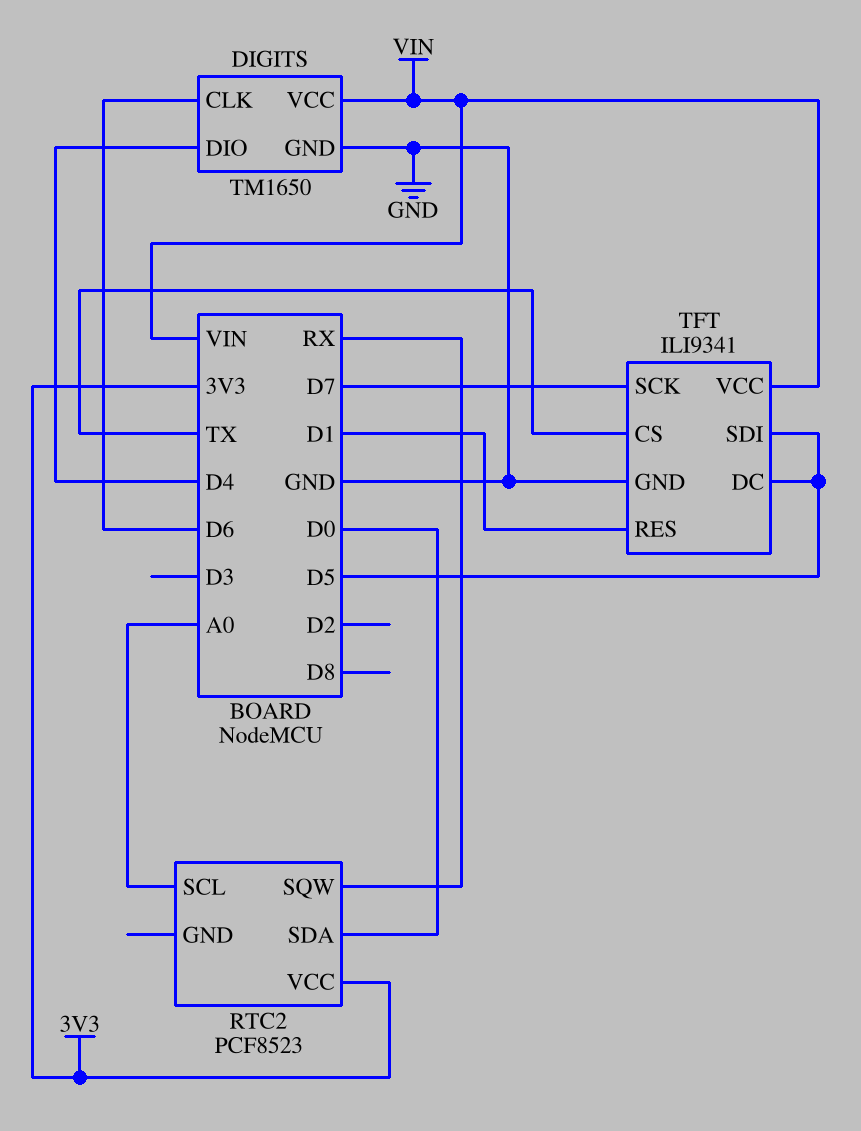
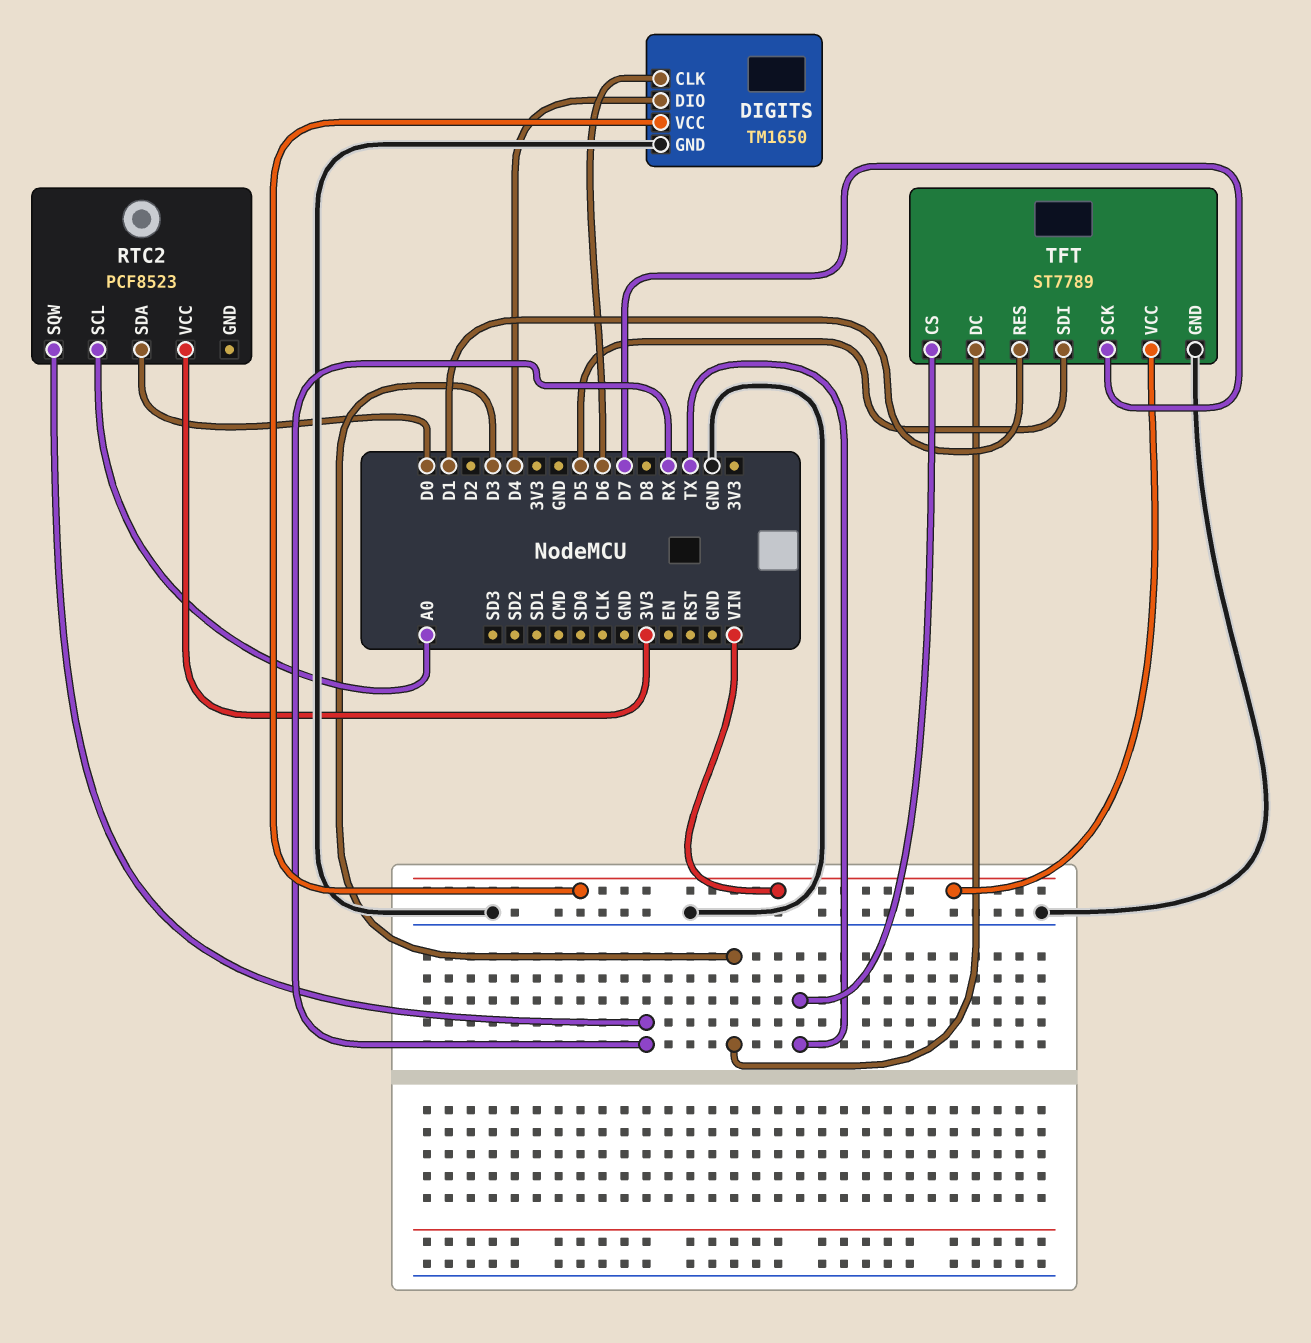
TFT: ILI9341 -> ST7789
TFT pin DC: D5 -> D3

